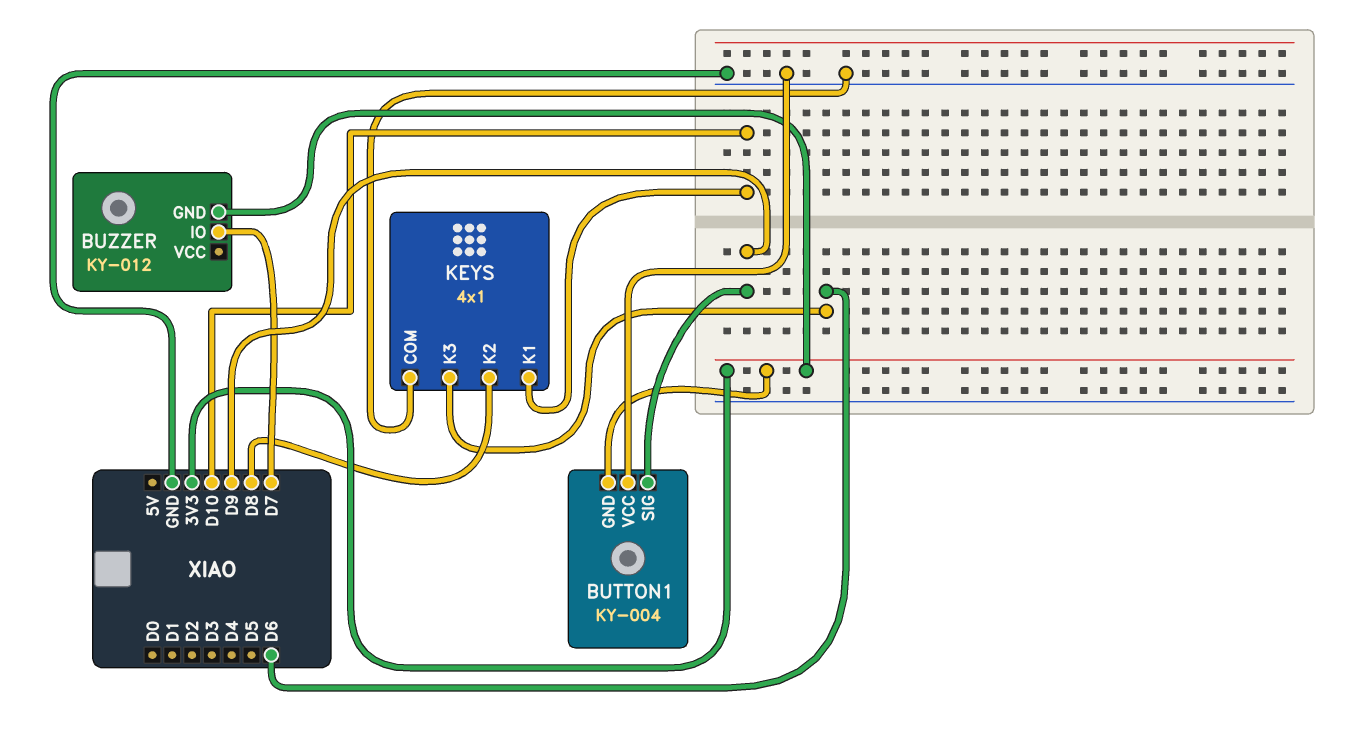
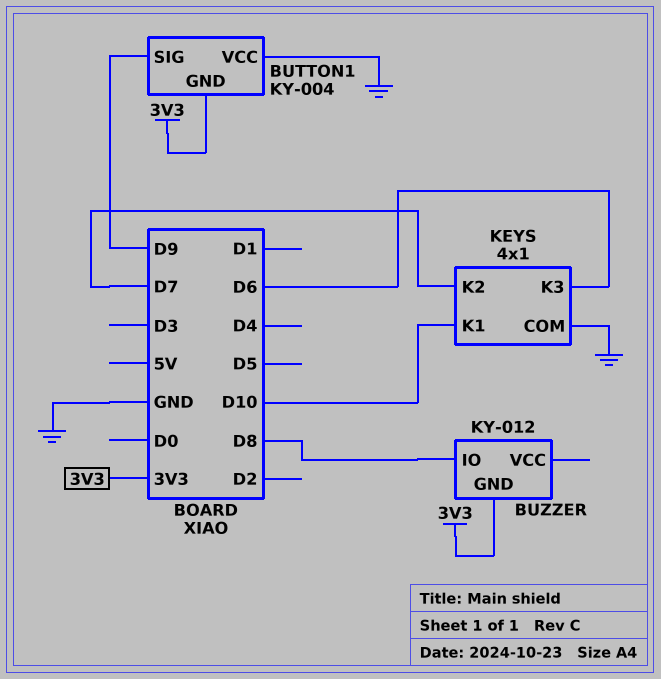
BUZZER pin IO: D7 -> D8
KEYS pin K2: D8 -> D7

